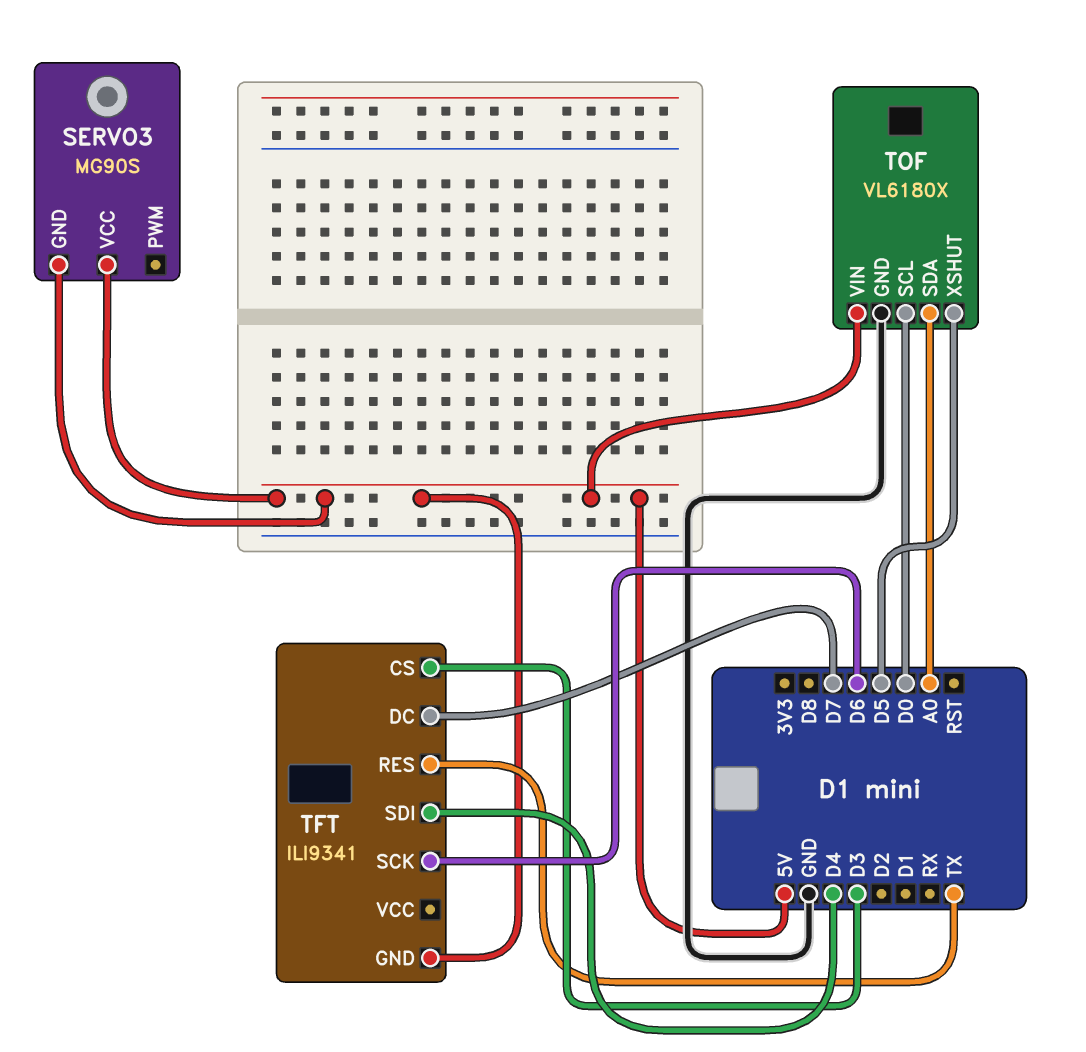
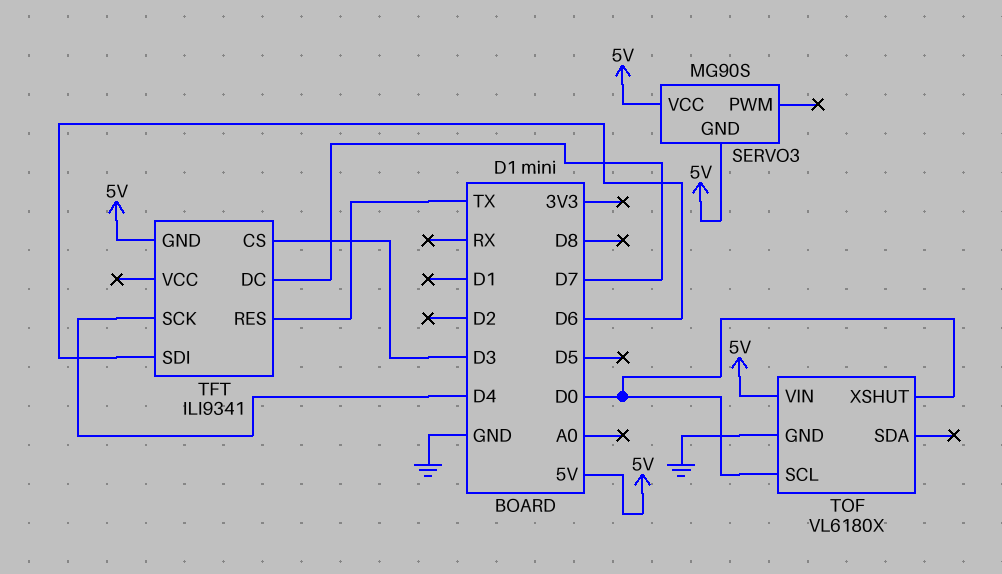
TFT pin SCK: D6 -> D4
TFT pin SDI: D4 -> D6
TOF pin SDA: A0 -> none
TOF pin XSHUT: D5 -> D0

